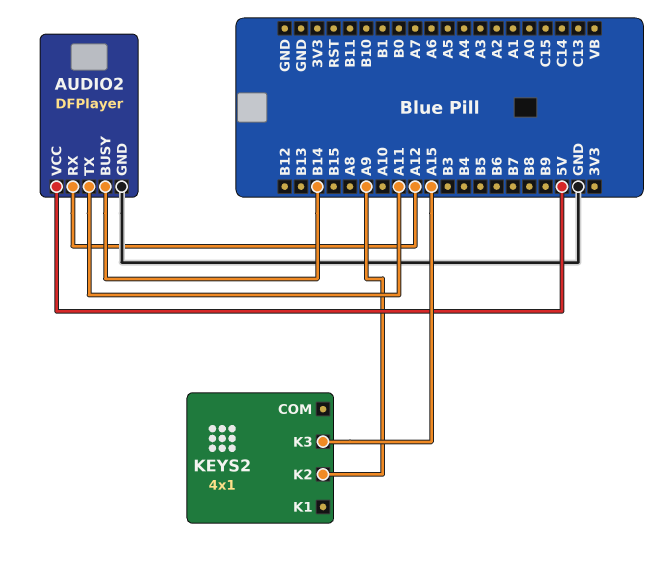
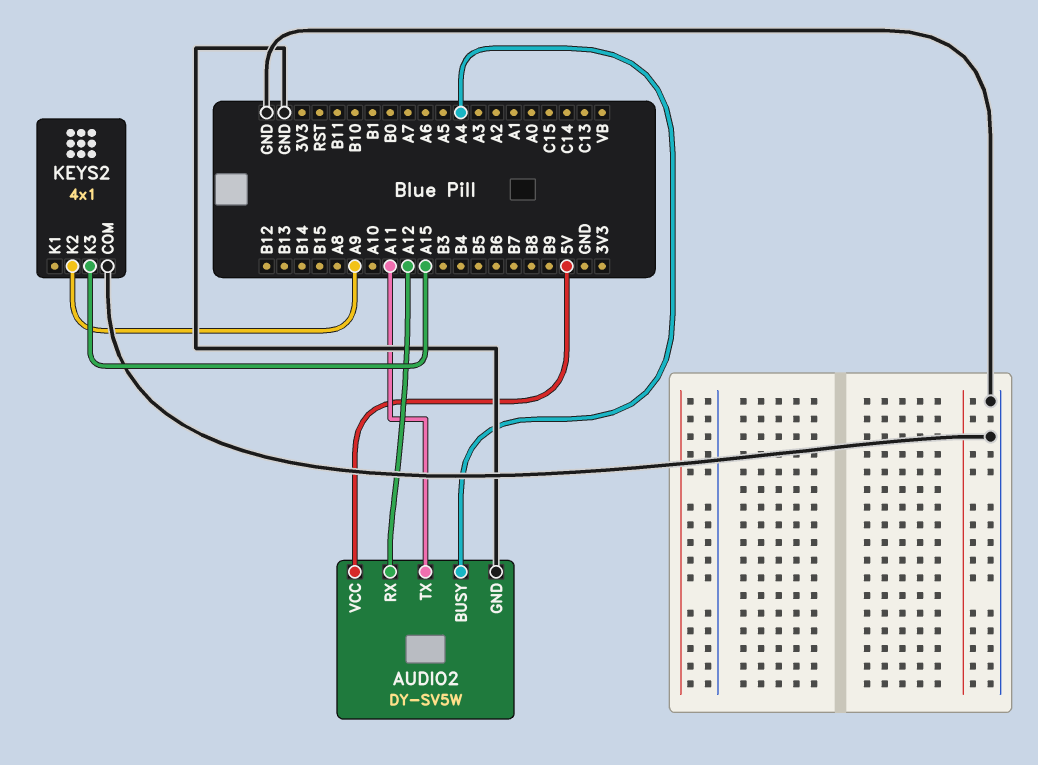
AUDIO2: DFPlayer -> DY-SV5W
AUDIO2 pin BUSY: B14 -> A4
KEYS2 pin COM: none -> GND

